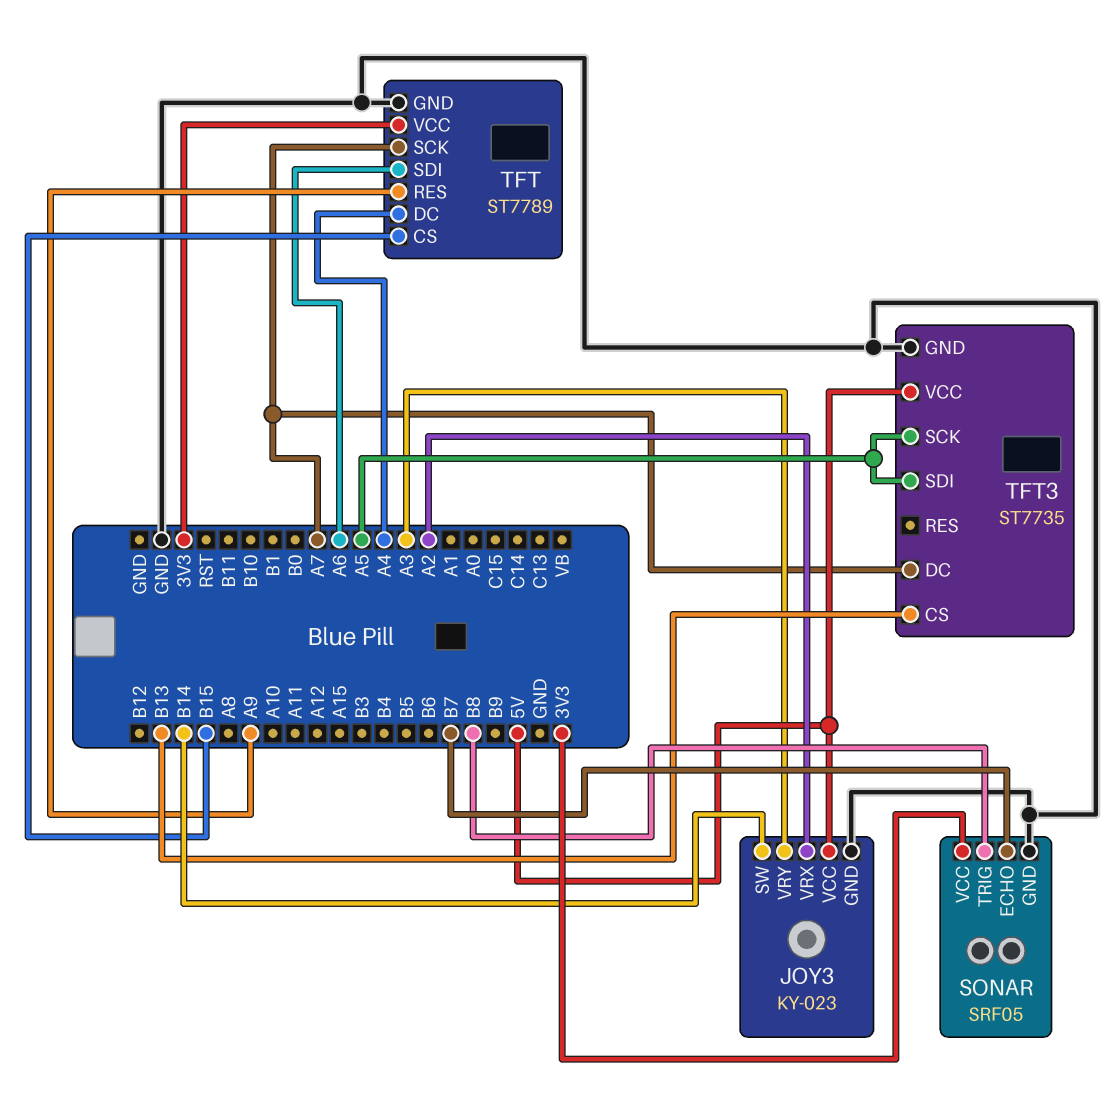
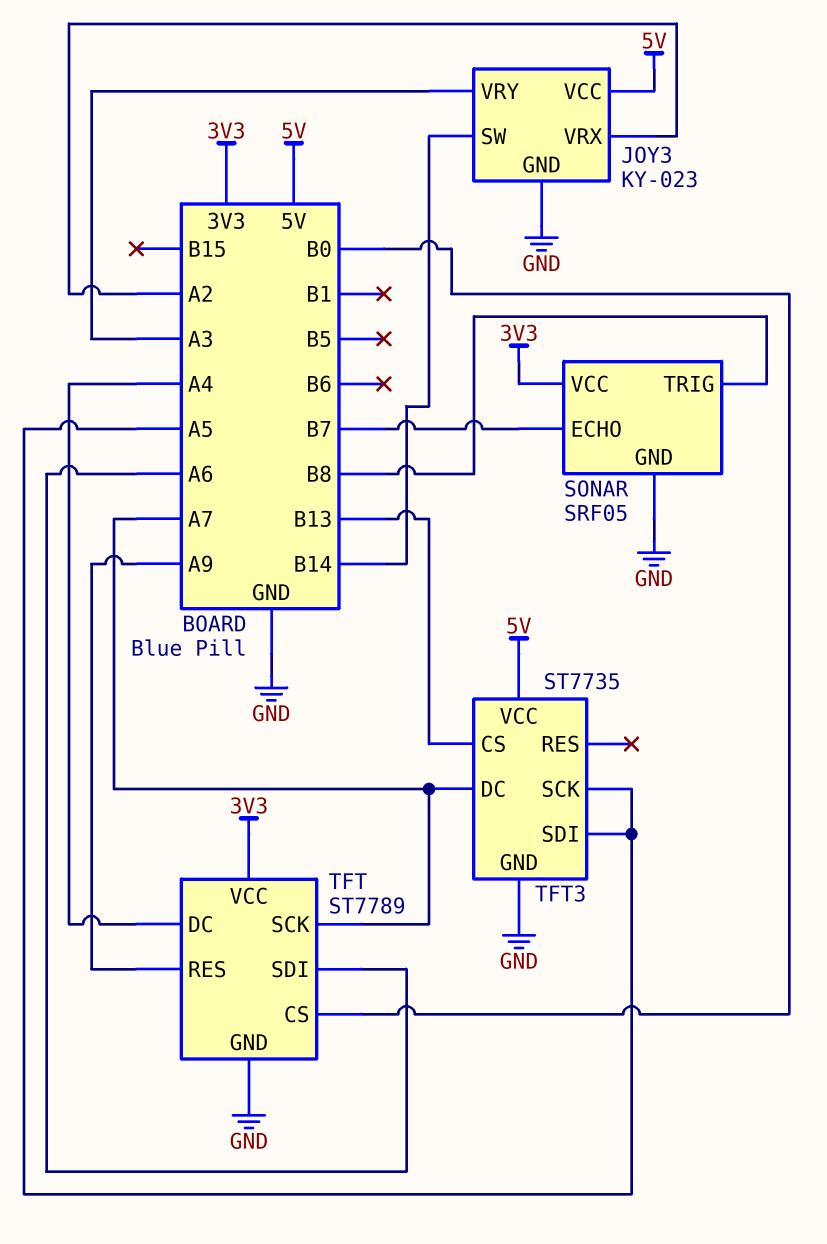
TFT pin CS: B15 -> B0

